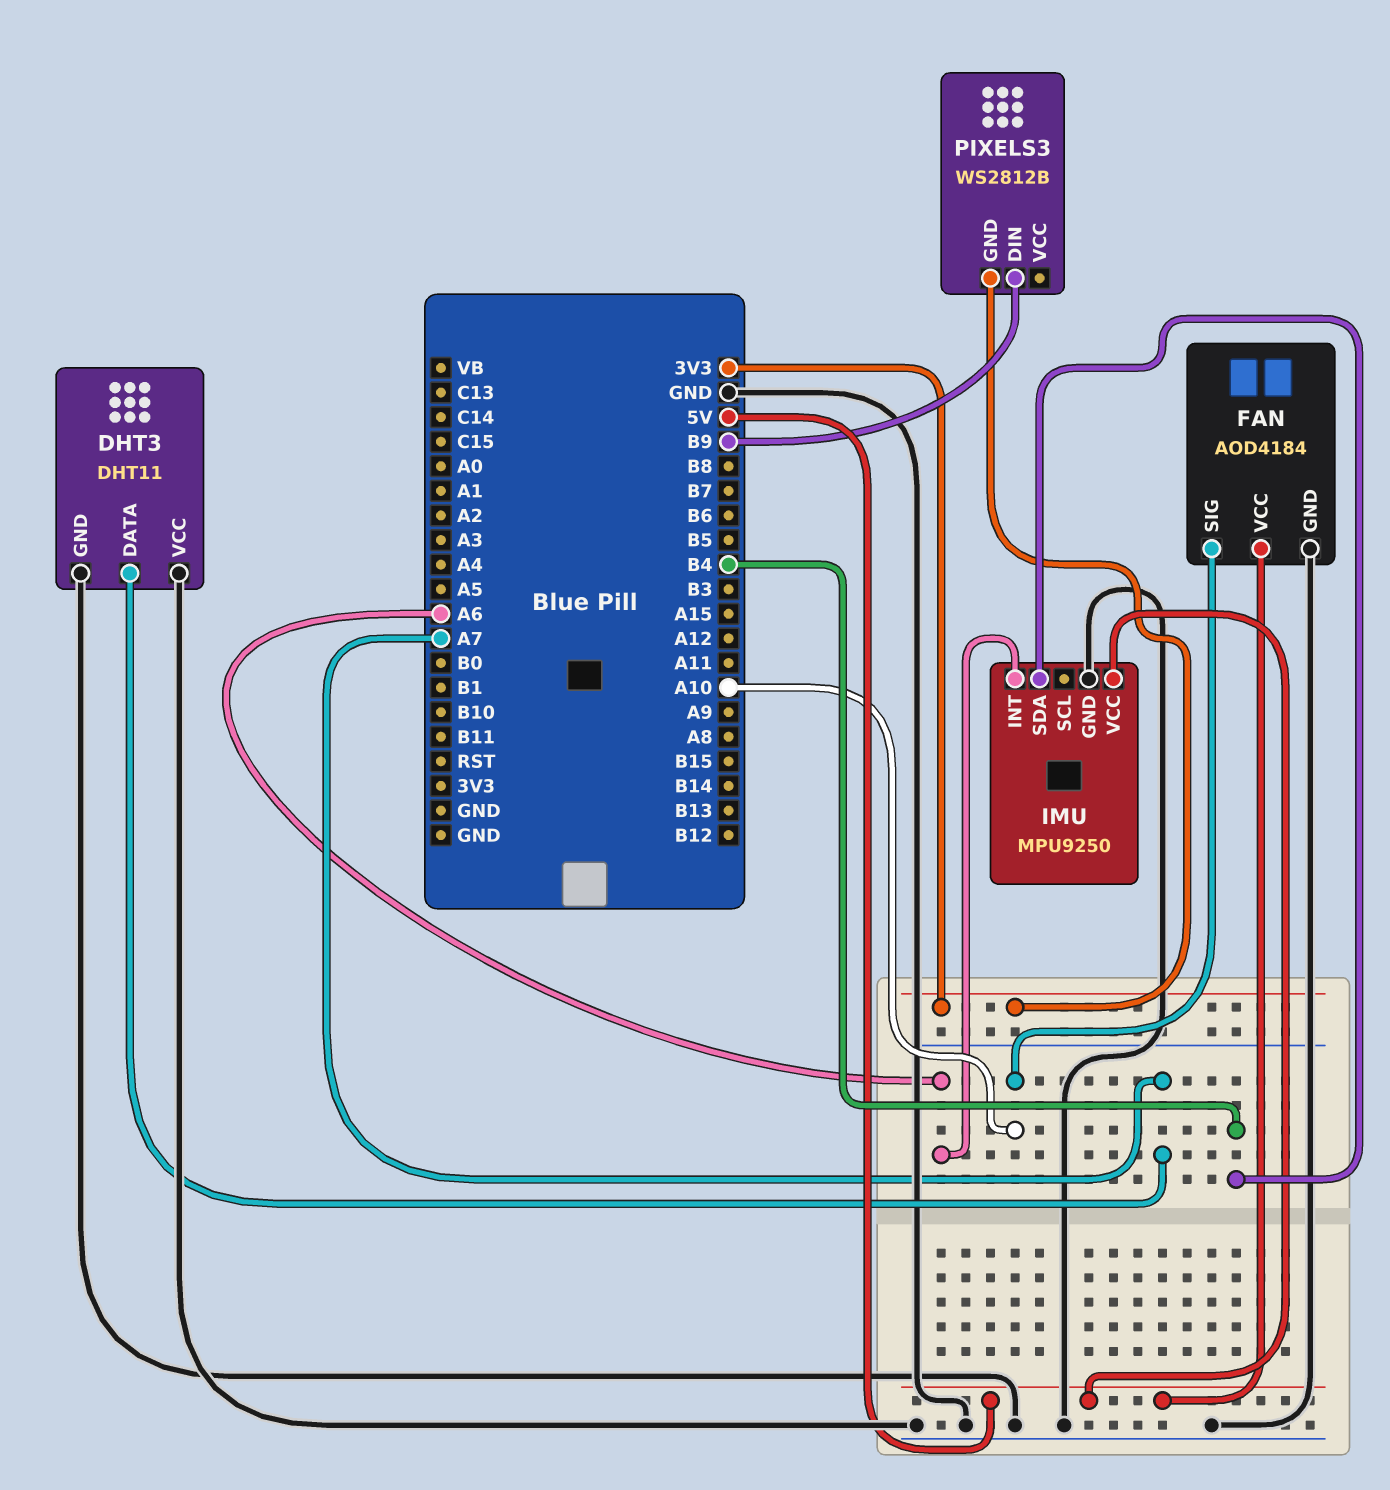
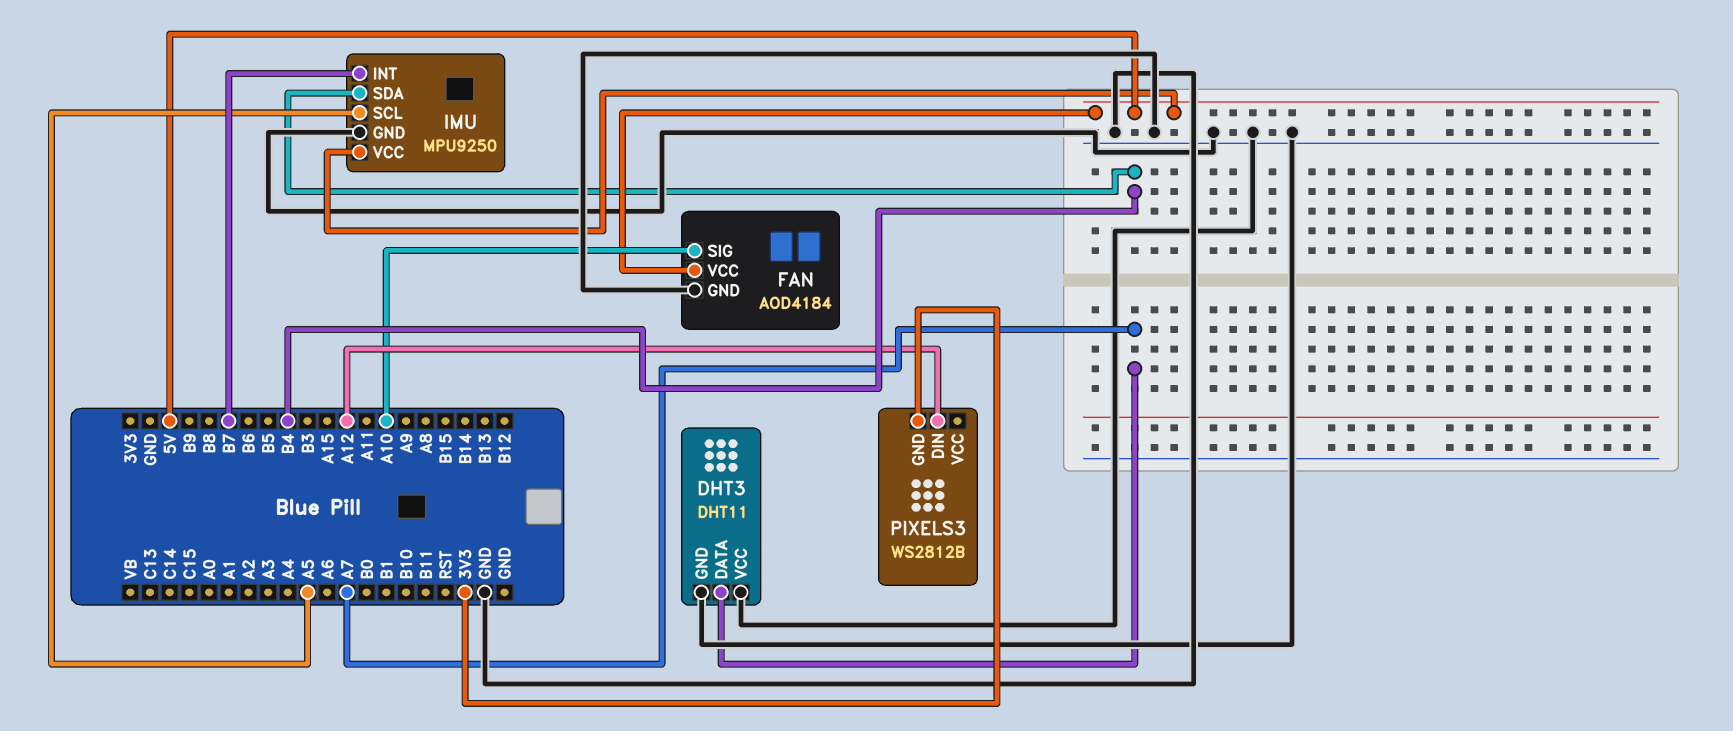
IMU pin INT: A6 -> B7
IMU pin SCL: none -> A5
PIXELS3 pin DIN: B9 -> A12

